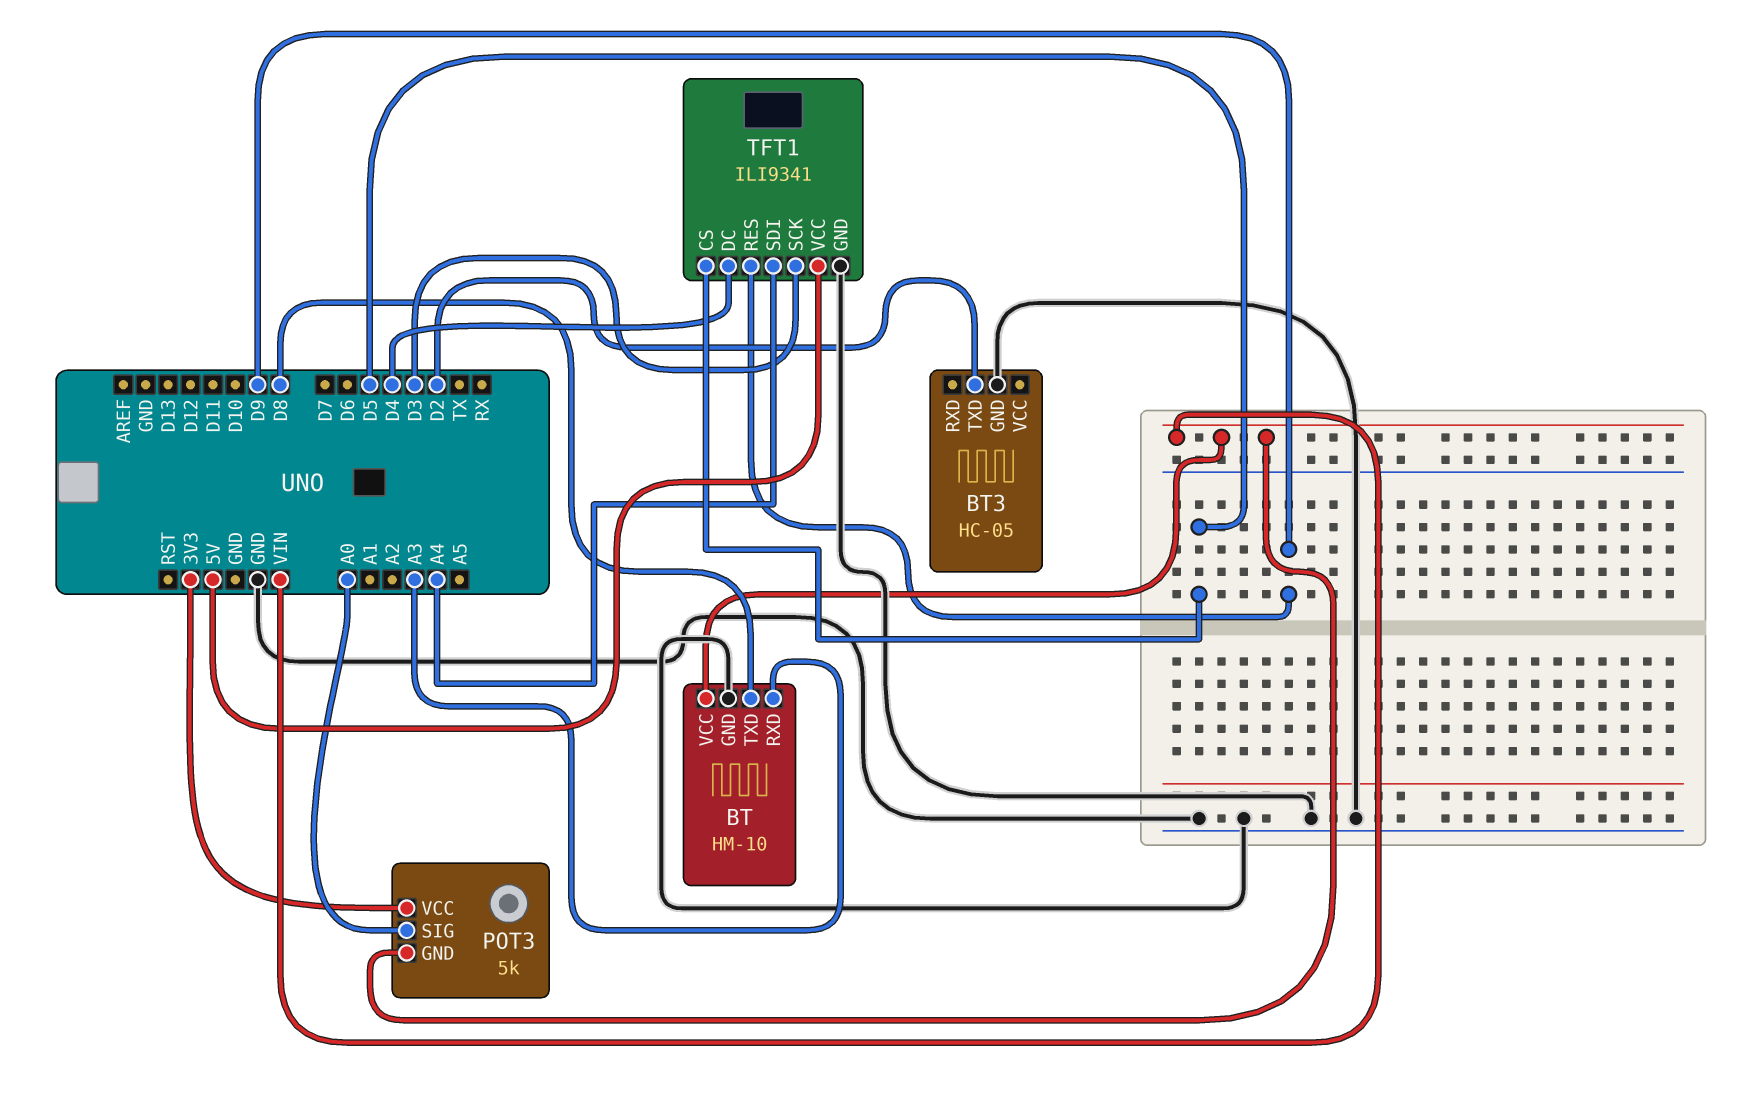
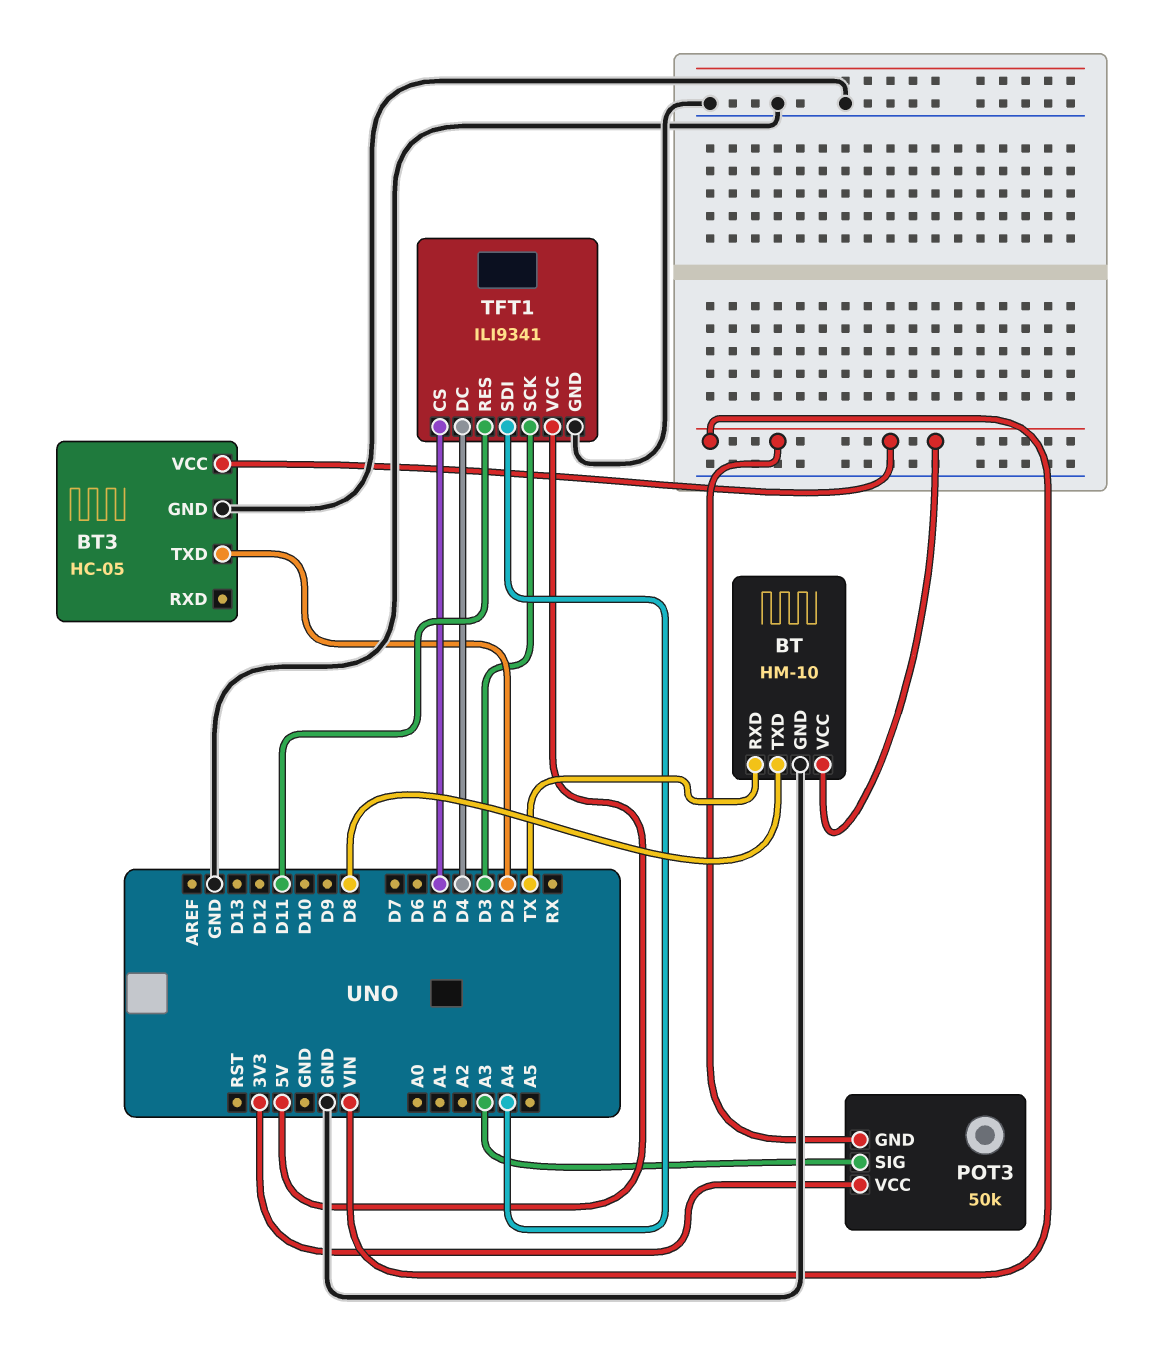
BT pin RXD: A3 -> TX
BT3 pin VCC: none -> VIN
POT3: 5k -> 50k
POT3 pin SIG: A0 -> A3
TFT1 pin RES: D9 -> D11

